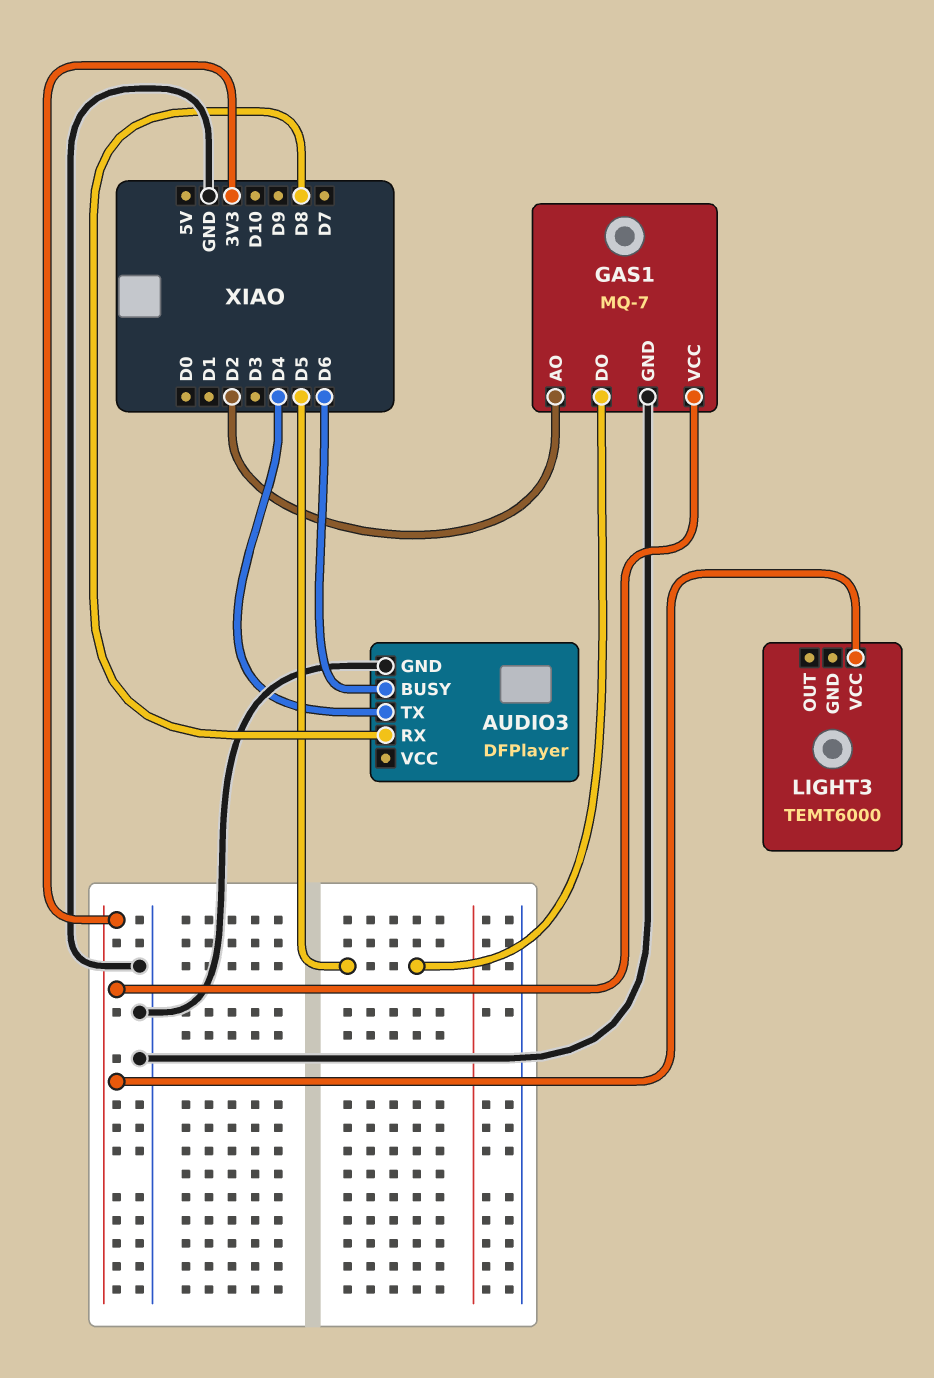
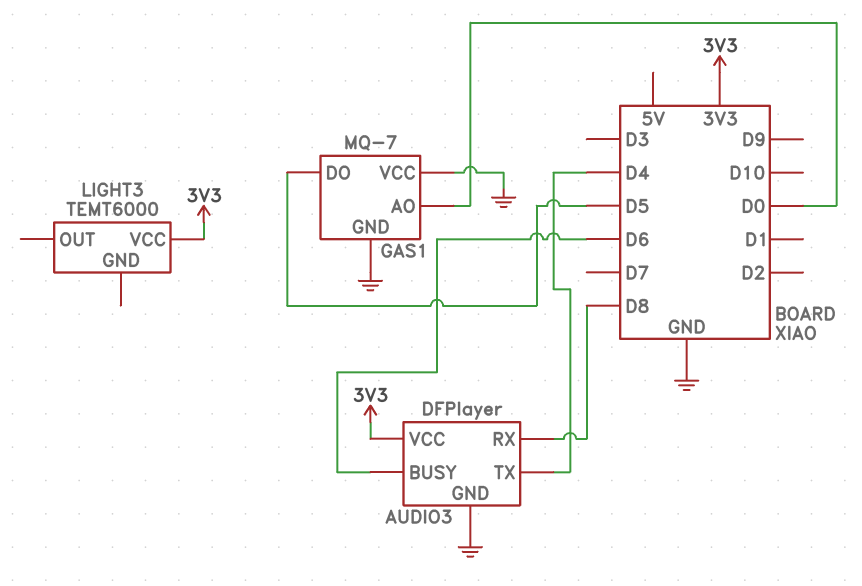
AUDIO3 pin VCC: none -> 3V3
GAS1 pin AO: D2 -> D0
GAS1 pin VCC: 3V3 -> GND

